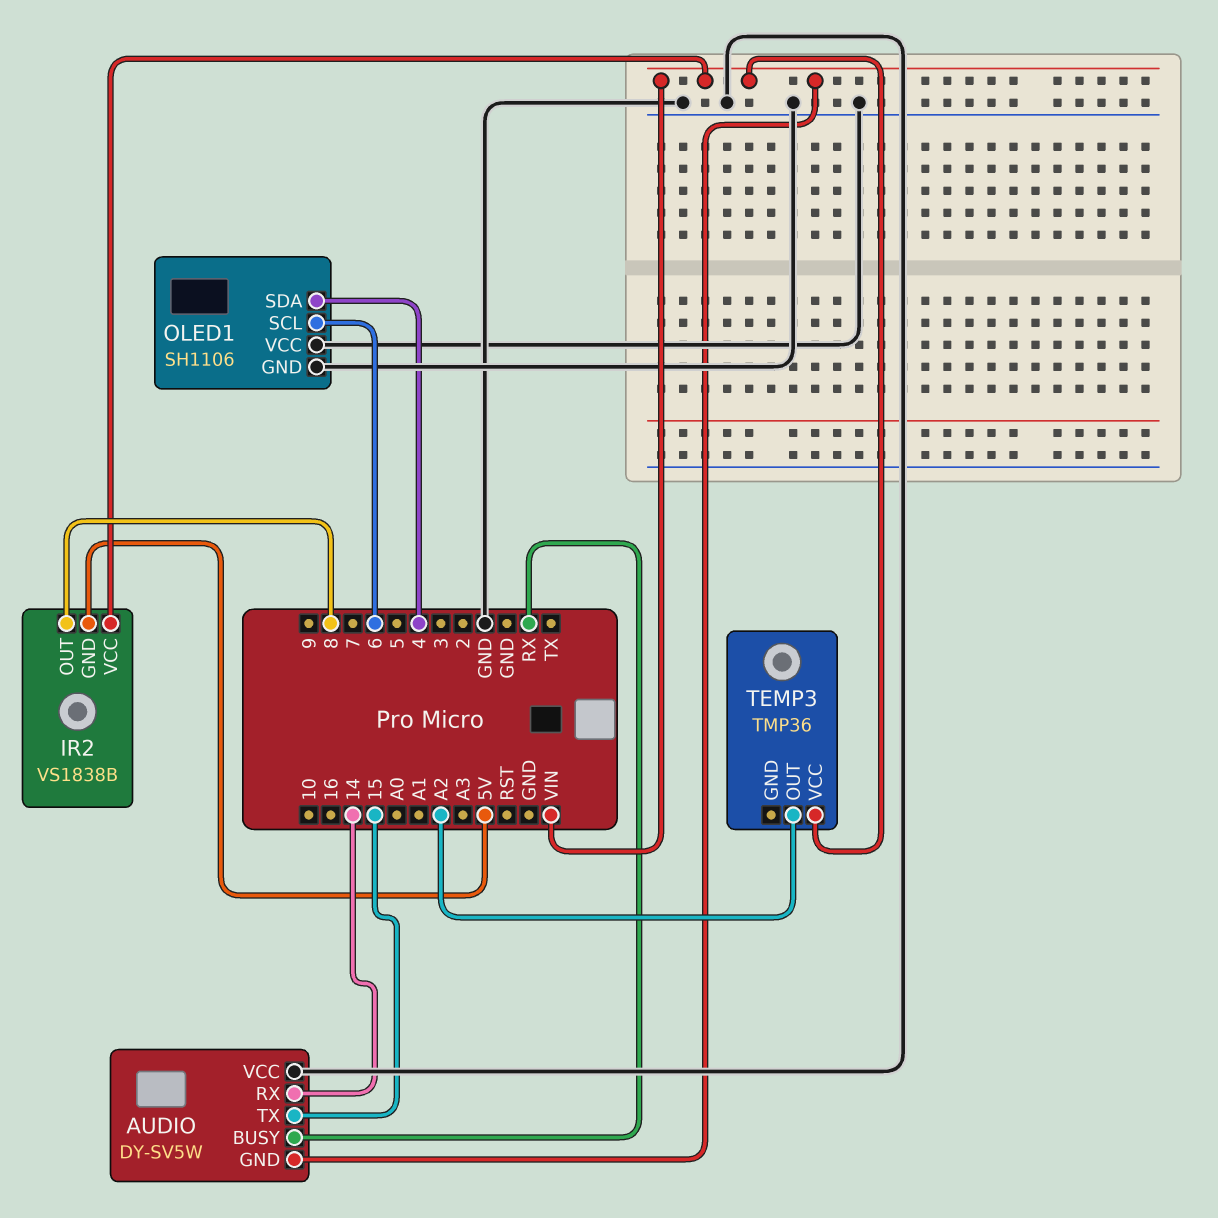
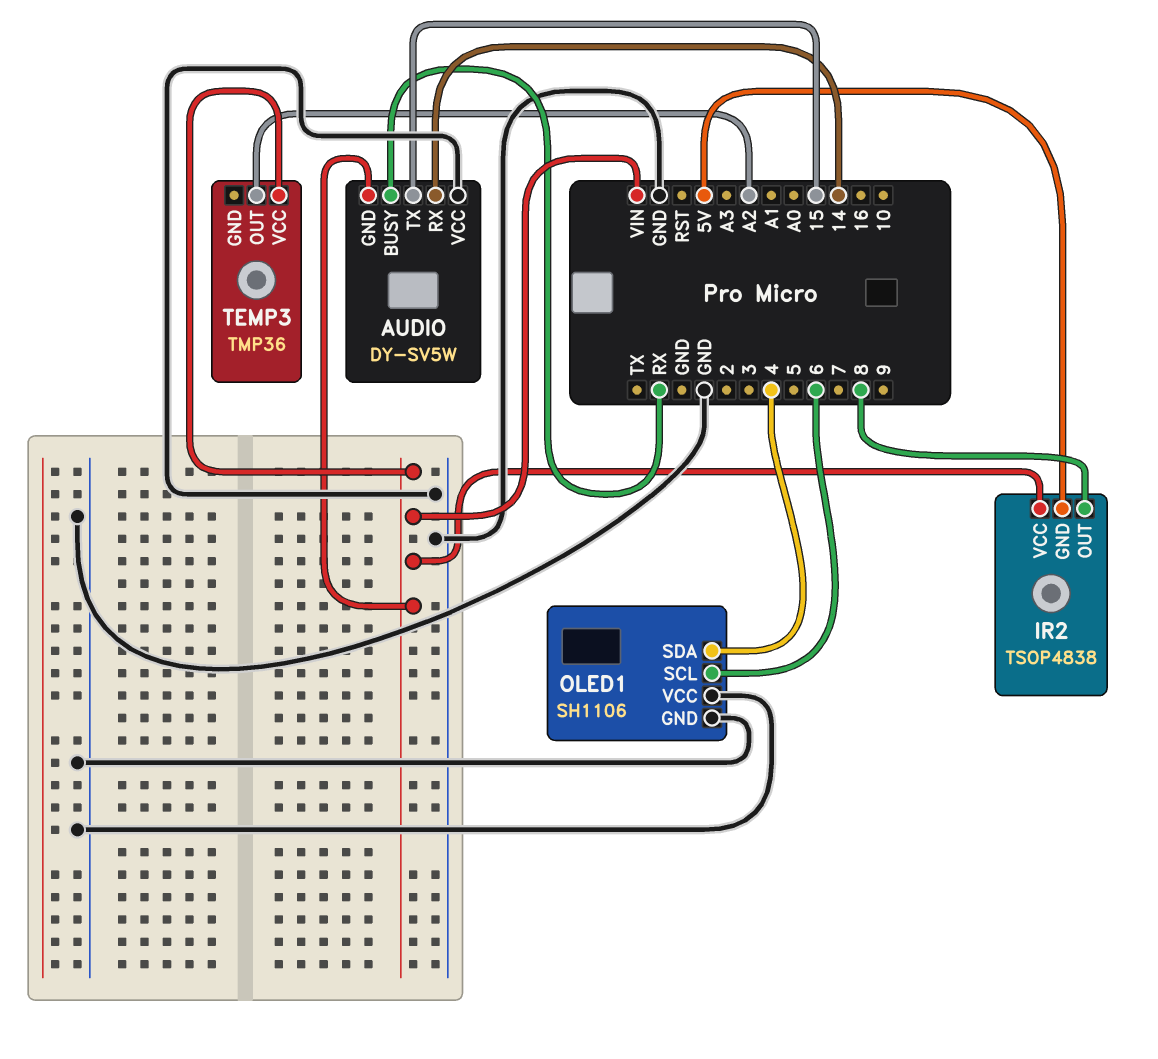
IR2: VS1838B -> TSOP4838

